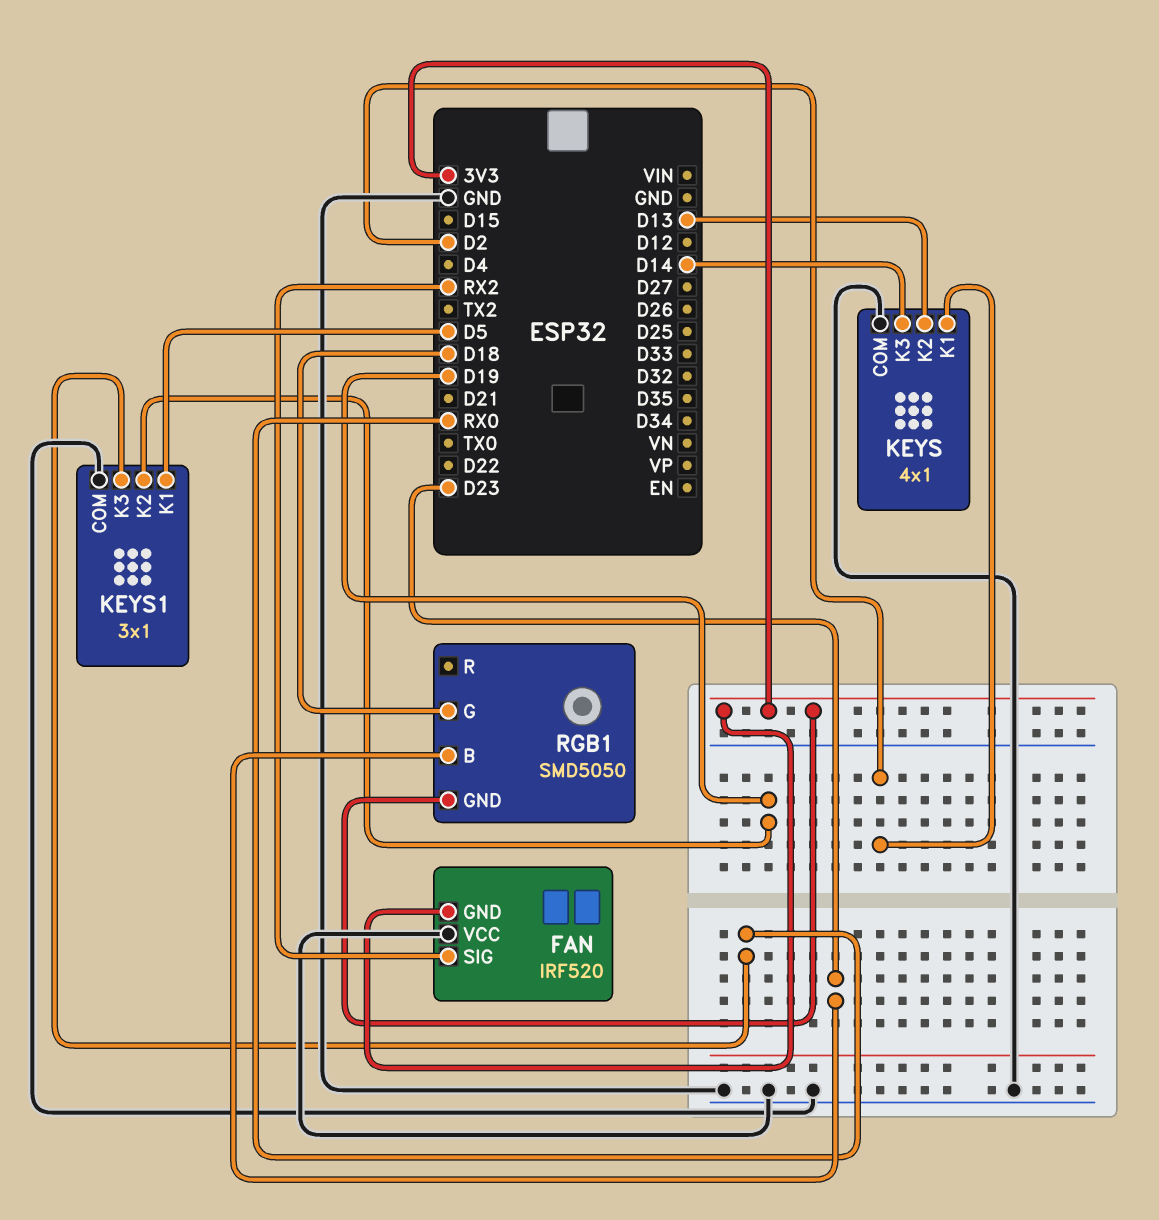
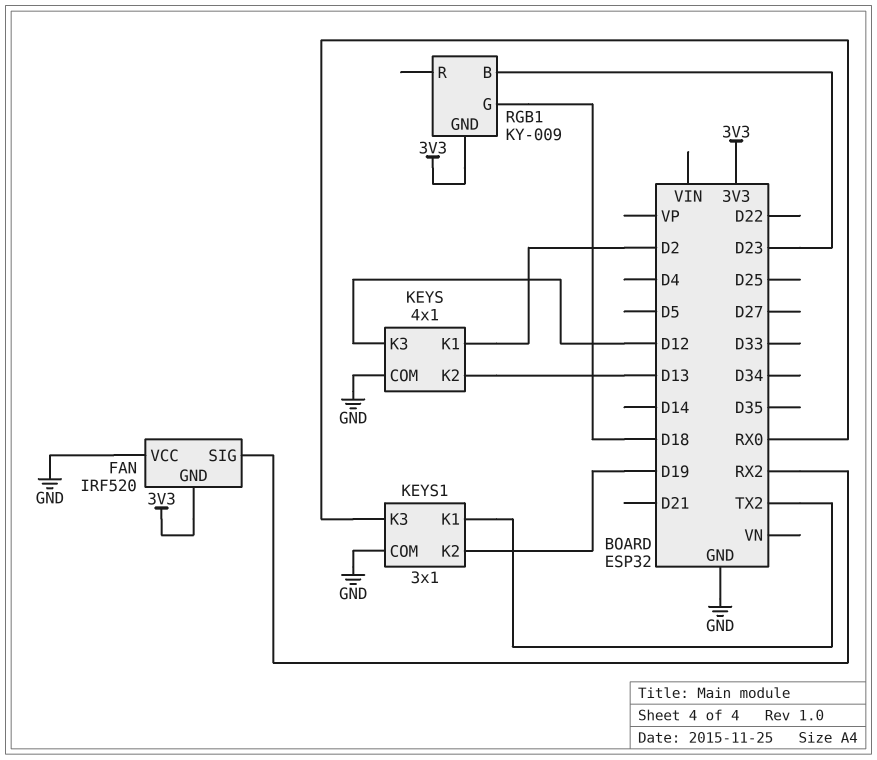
KEYS pin K3: D14 -> D12
KEYS1 pin K1: D5 -> TX2
RGB1: SMD5050 -> KY-009

